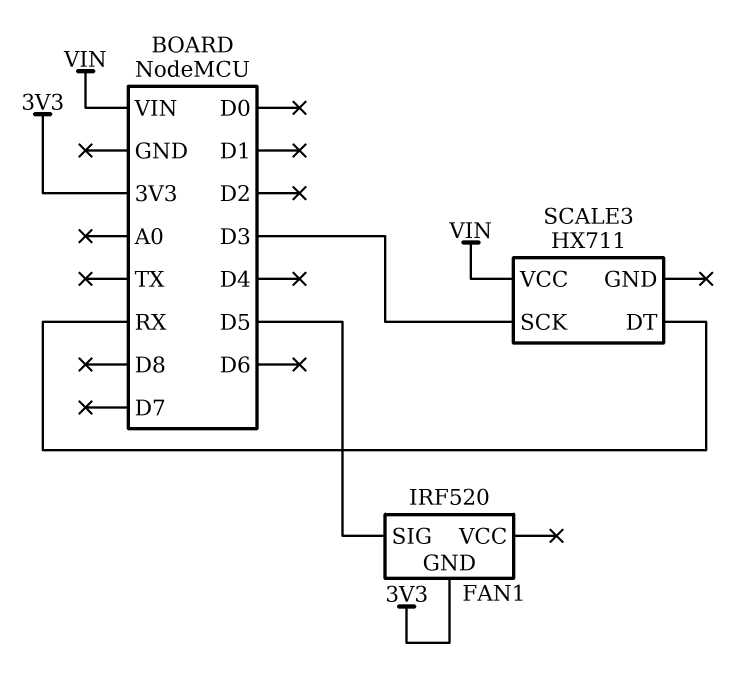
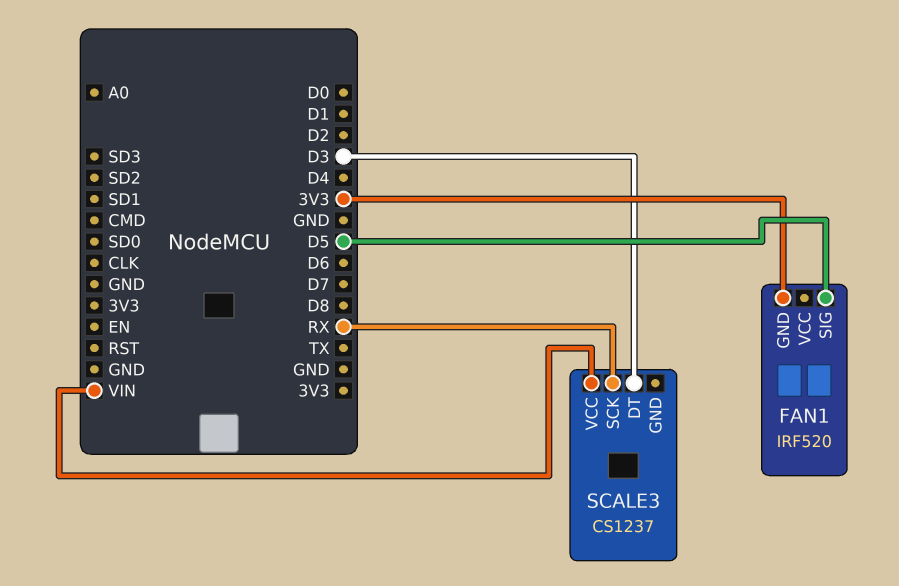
SCALE3: HX711 -> CS1237
SCALE3 pin DT: RX -> D3
SCALE3 pin SCK: D3 -> RX

